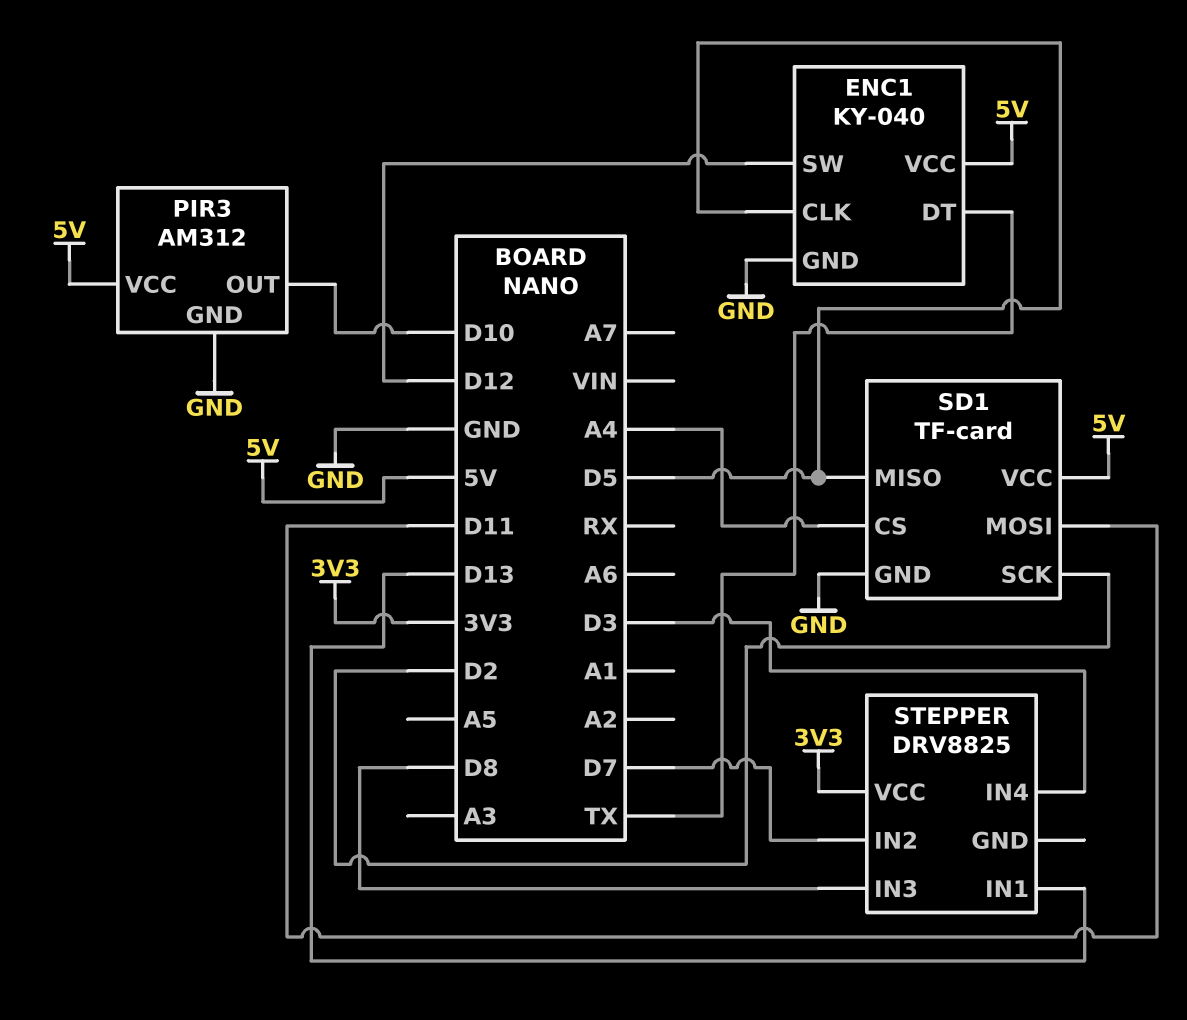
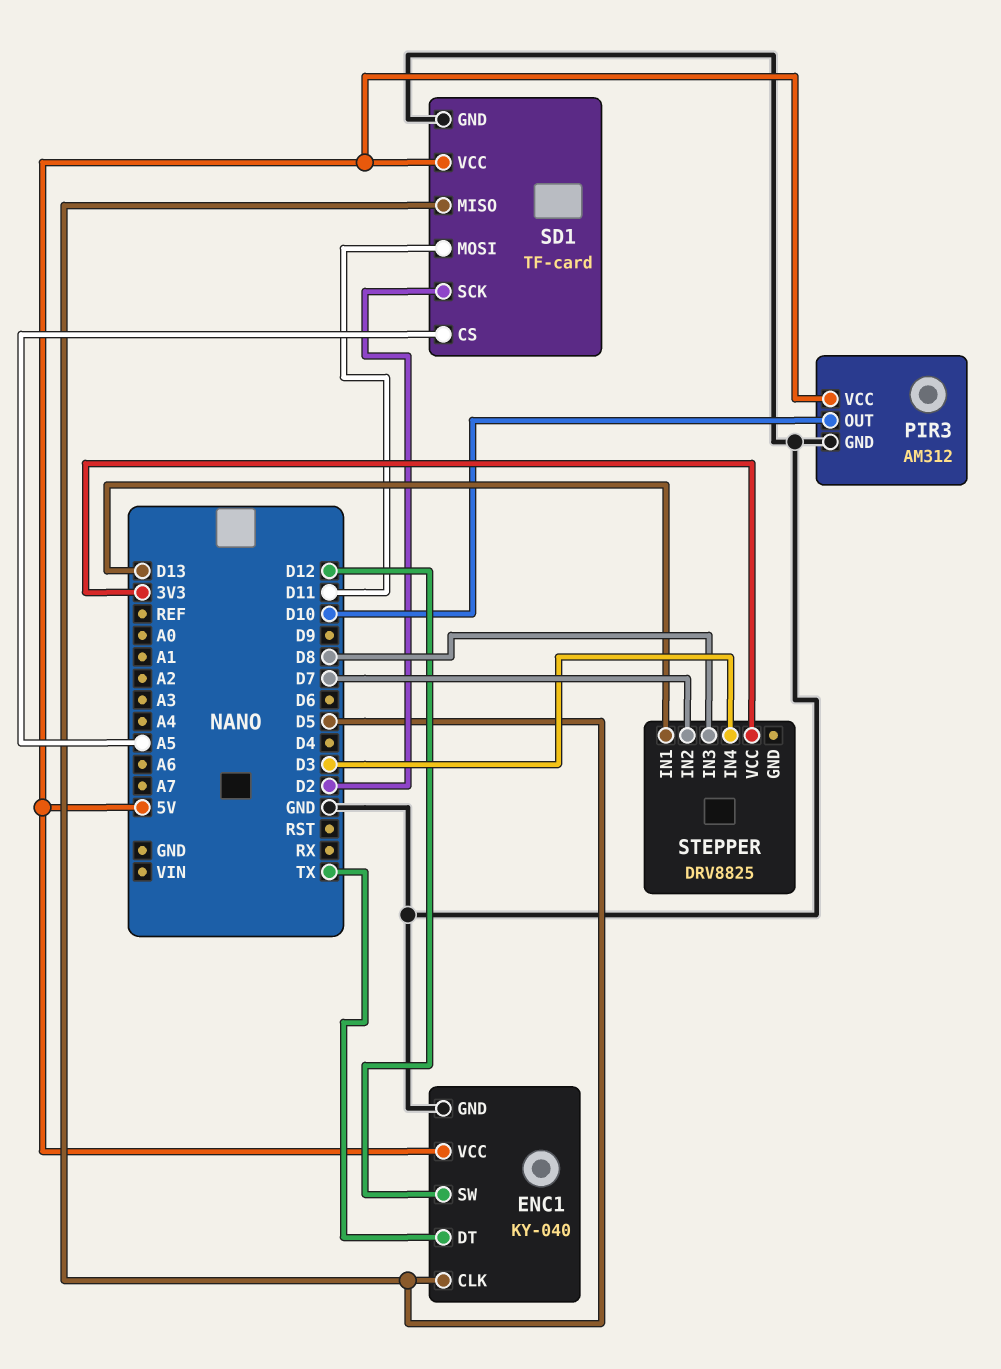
SD1 pin CS: A4 -> A5

